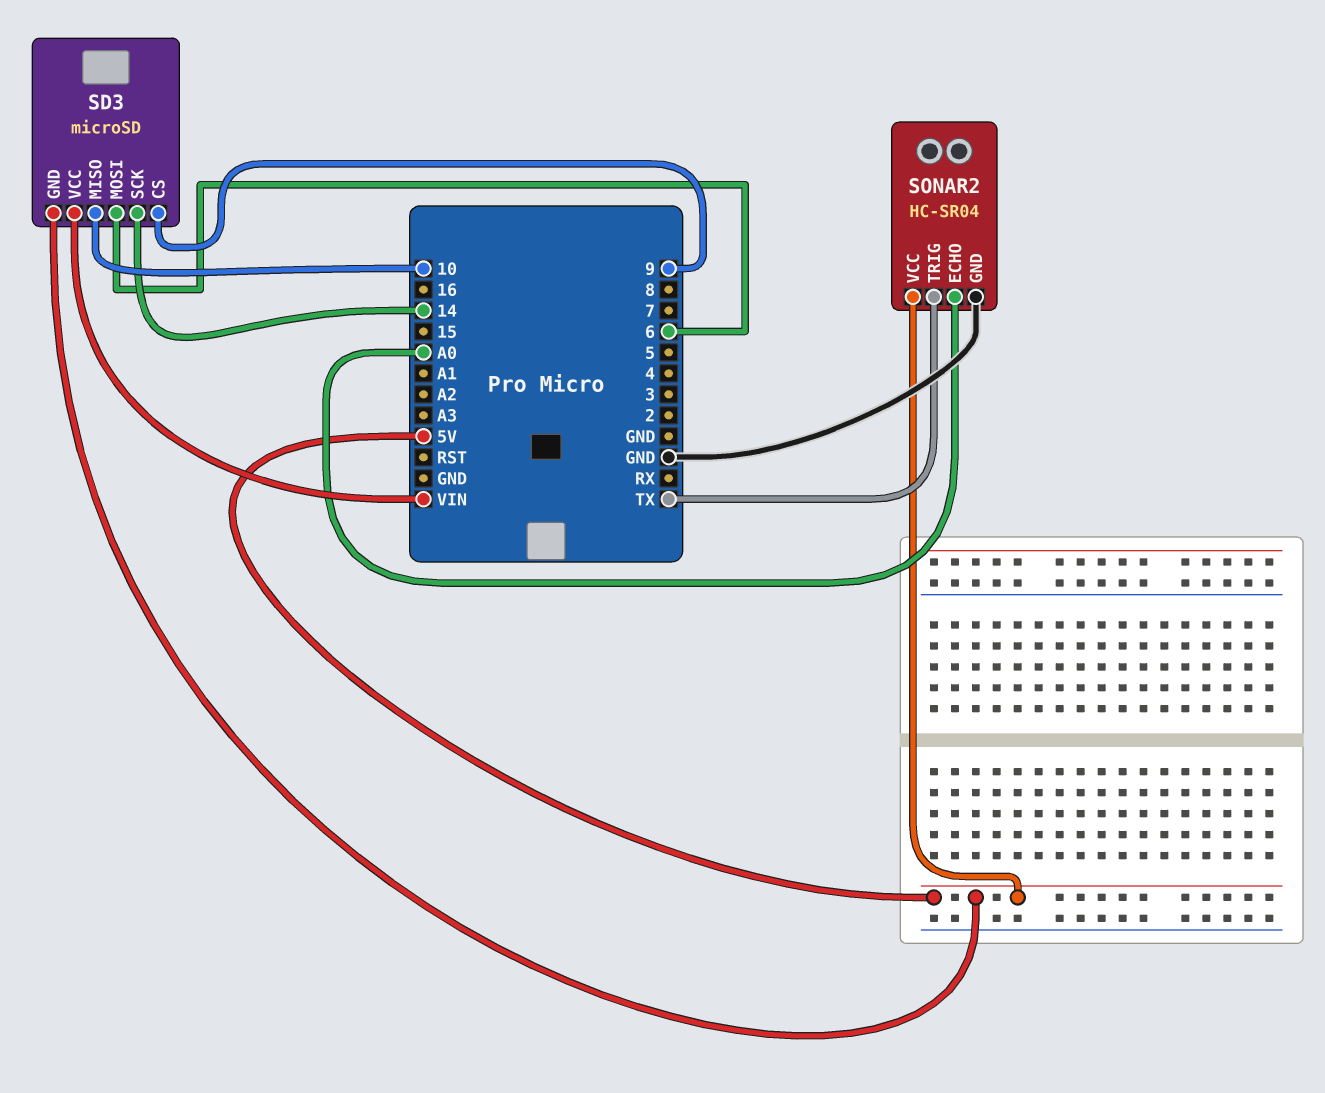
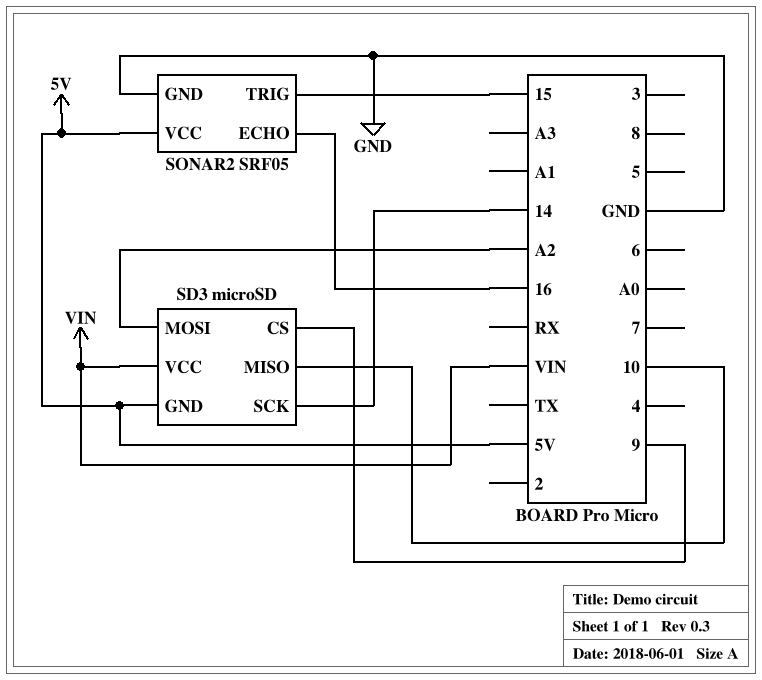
SD3 pin MOSI: 6 -> A2
SONAR2: HC-SR04 -> SRF05
SONAR2 pin ECHO: A0 -> 16
SONAR2 pin TRIG: TX -> 15

